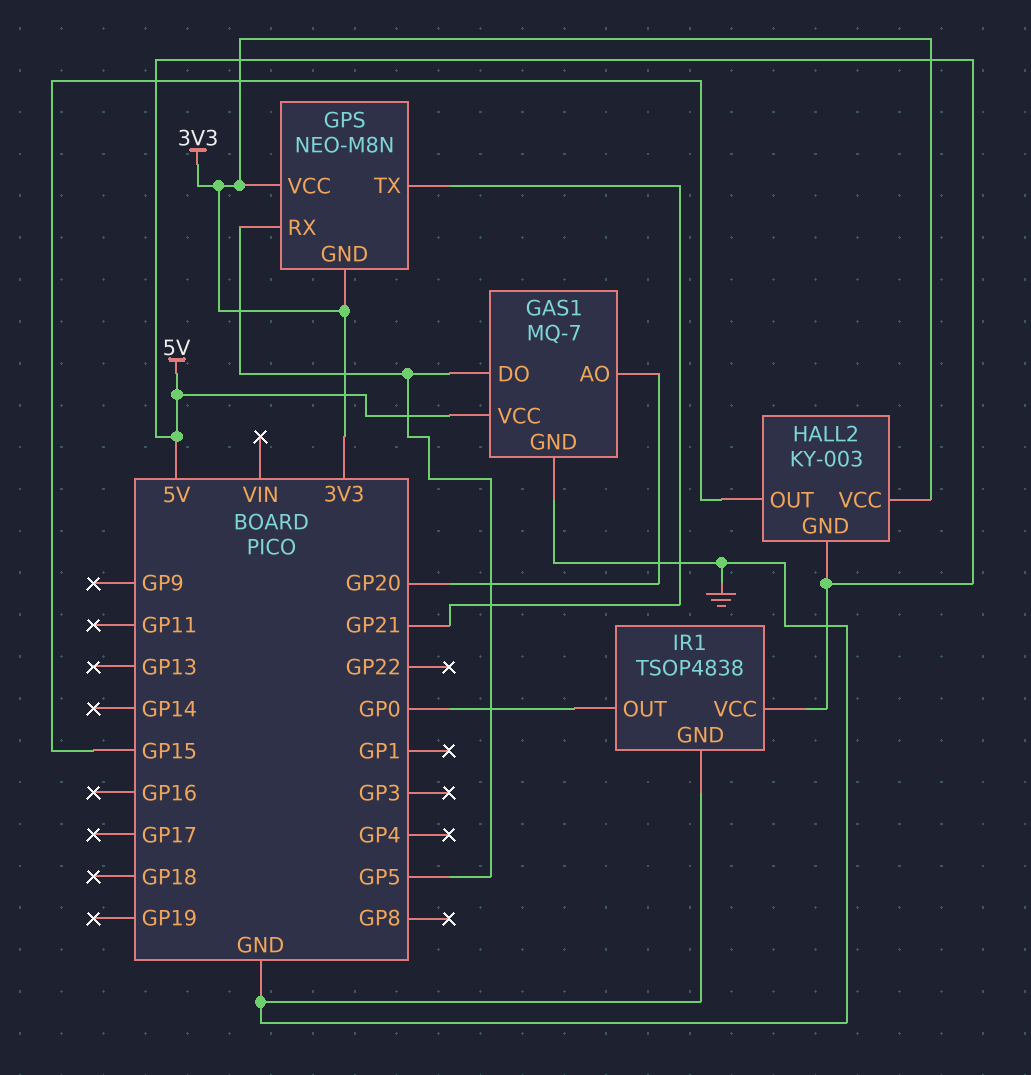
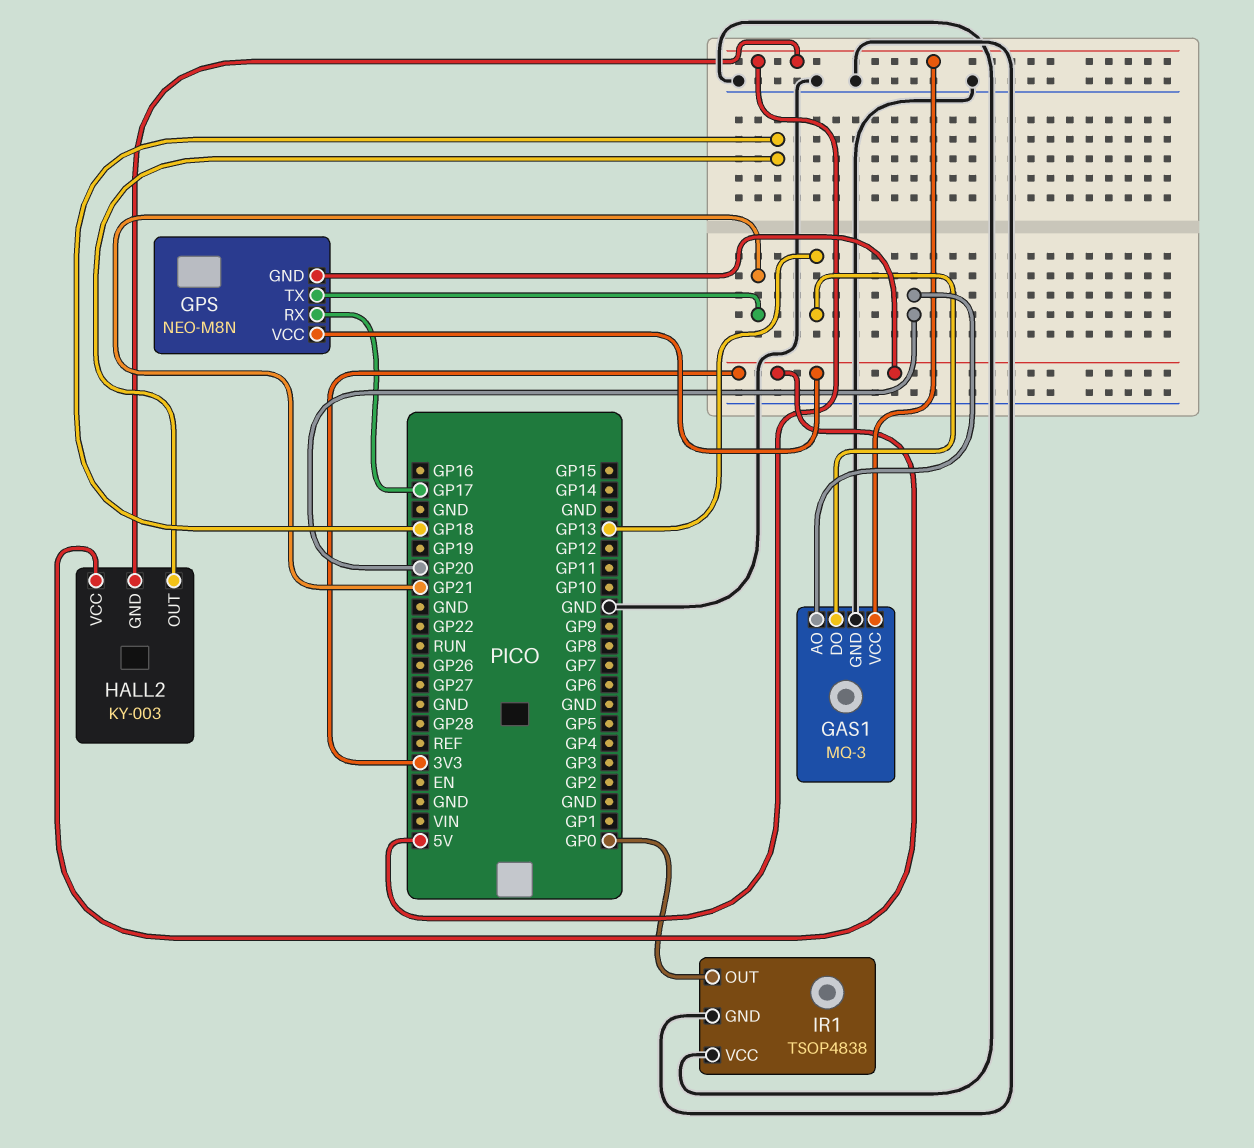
GAS1: MQ-7 -> MQ-3
GAS1 pin DO: GP5 -> GP13
GPS pin RX: GP5 -> GP17
HALL2 pin OUT: GP15 -> GP18
IR1 pin VCC: 5V -> GND

